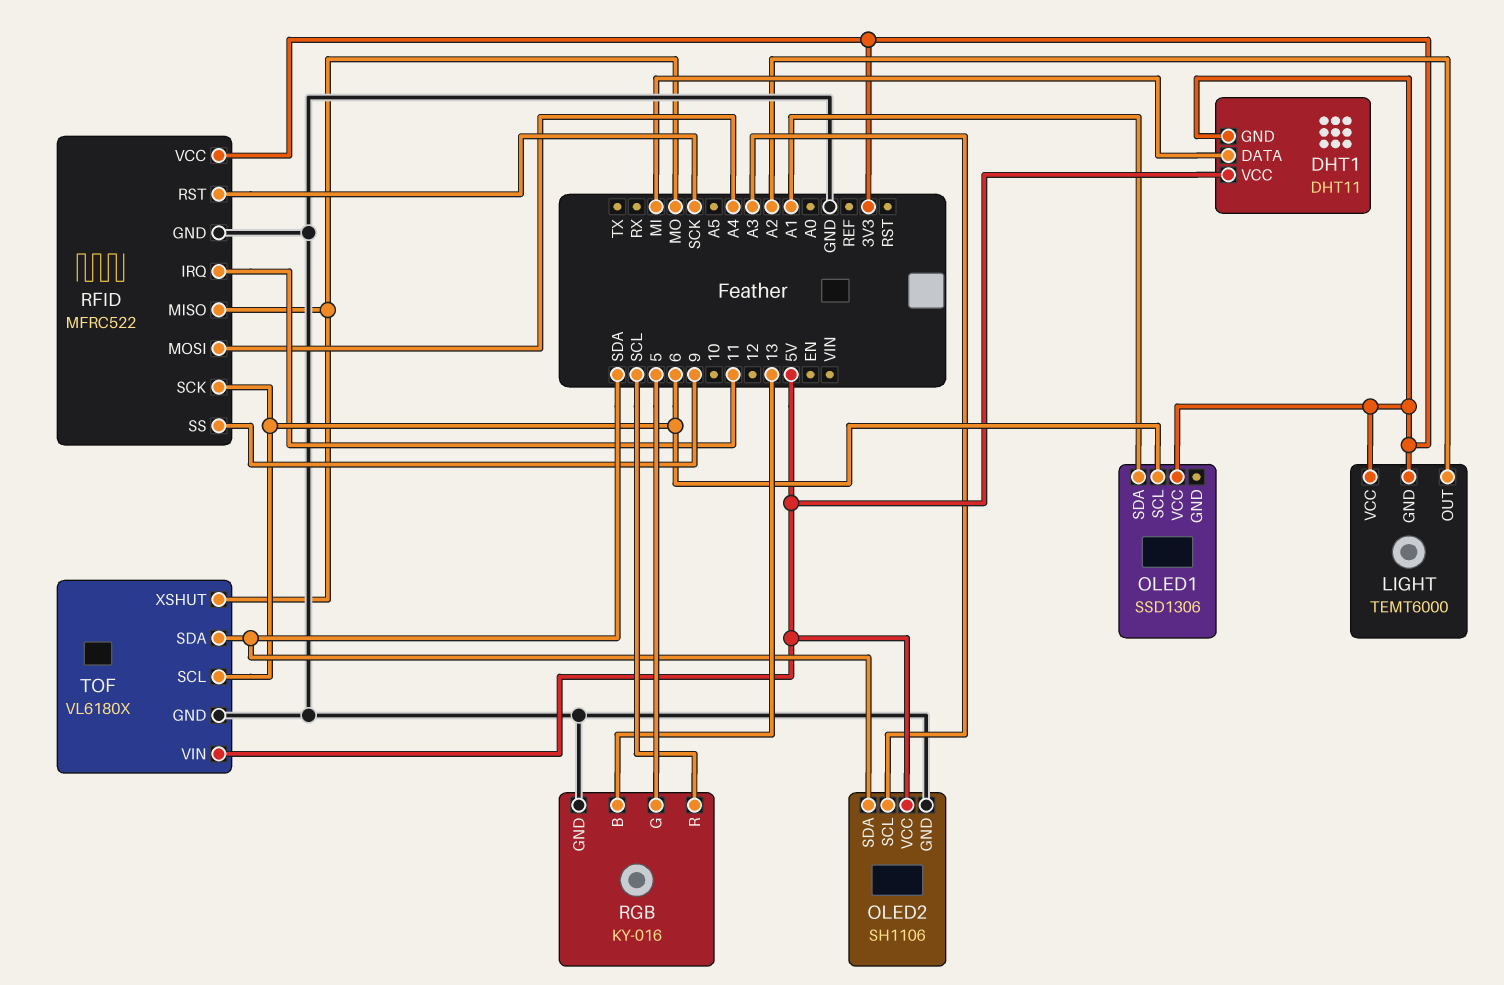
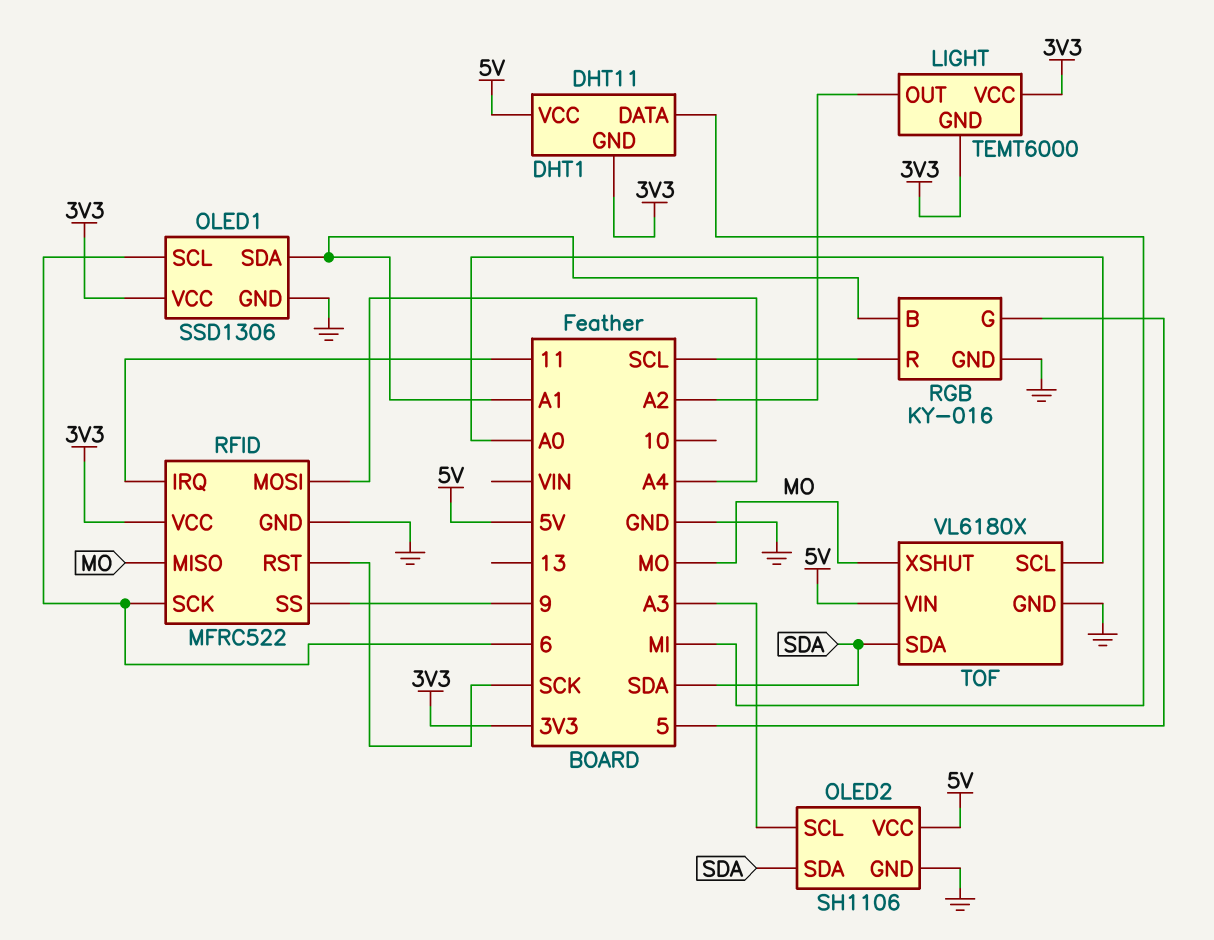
OLED1 pin GND: none -> GND
RGB pin B: 13 -> A1
TOF pin SCL: 6 -> A0

